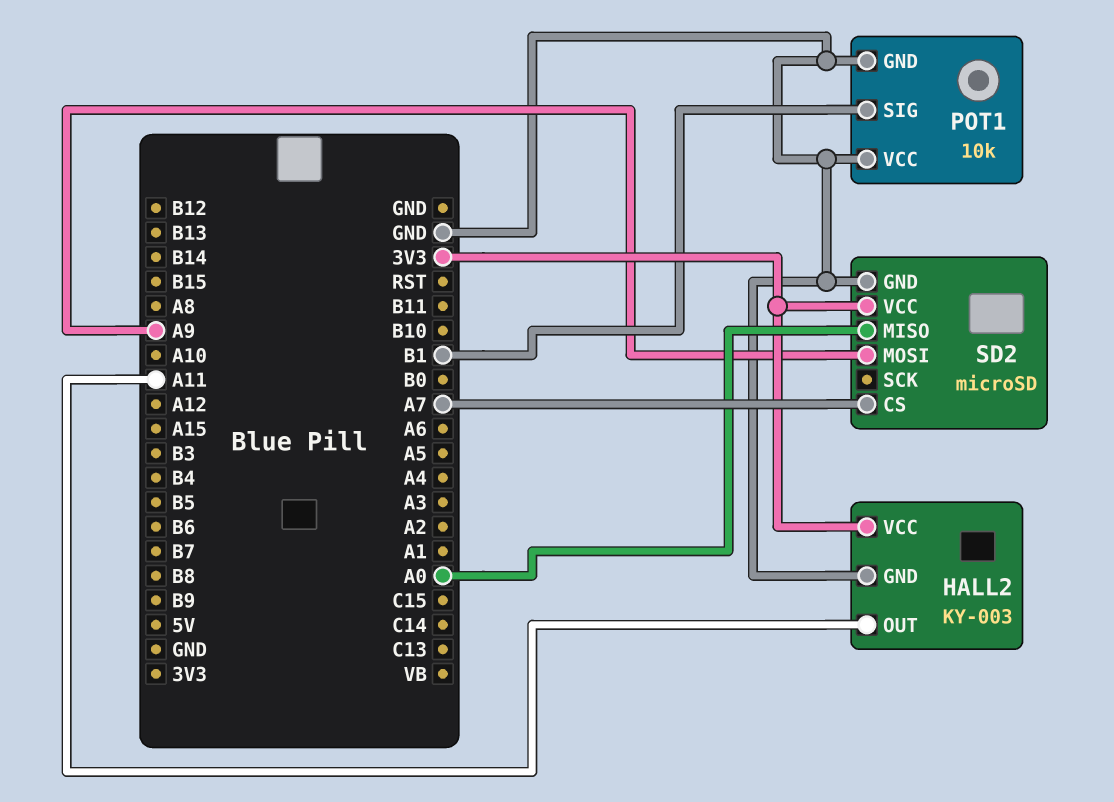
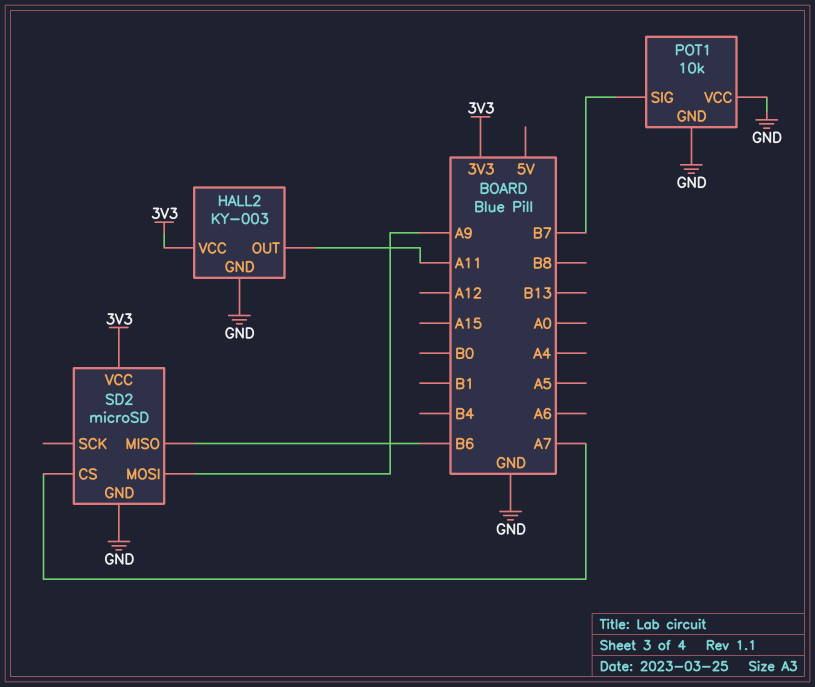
POT1 pin SIG: B1 -> B7
SD2 pin MISO: A0 -> B6

